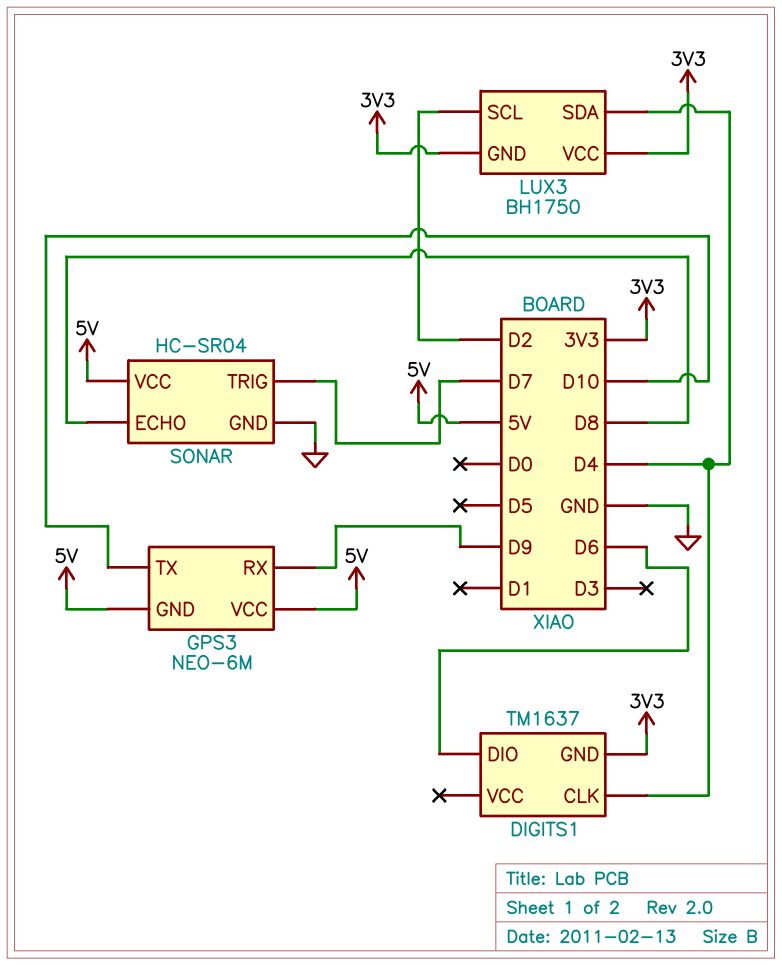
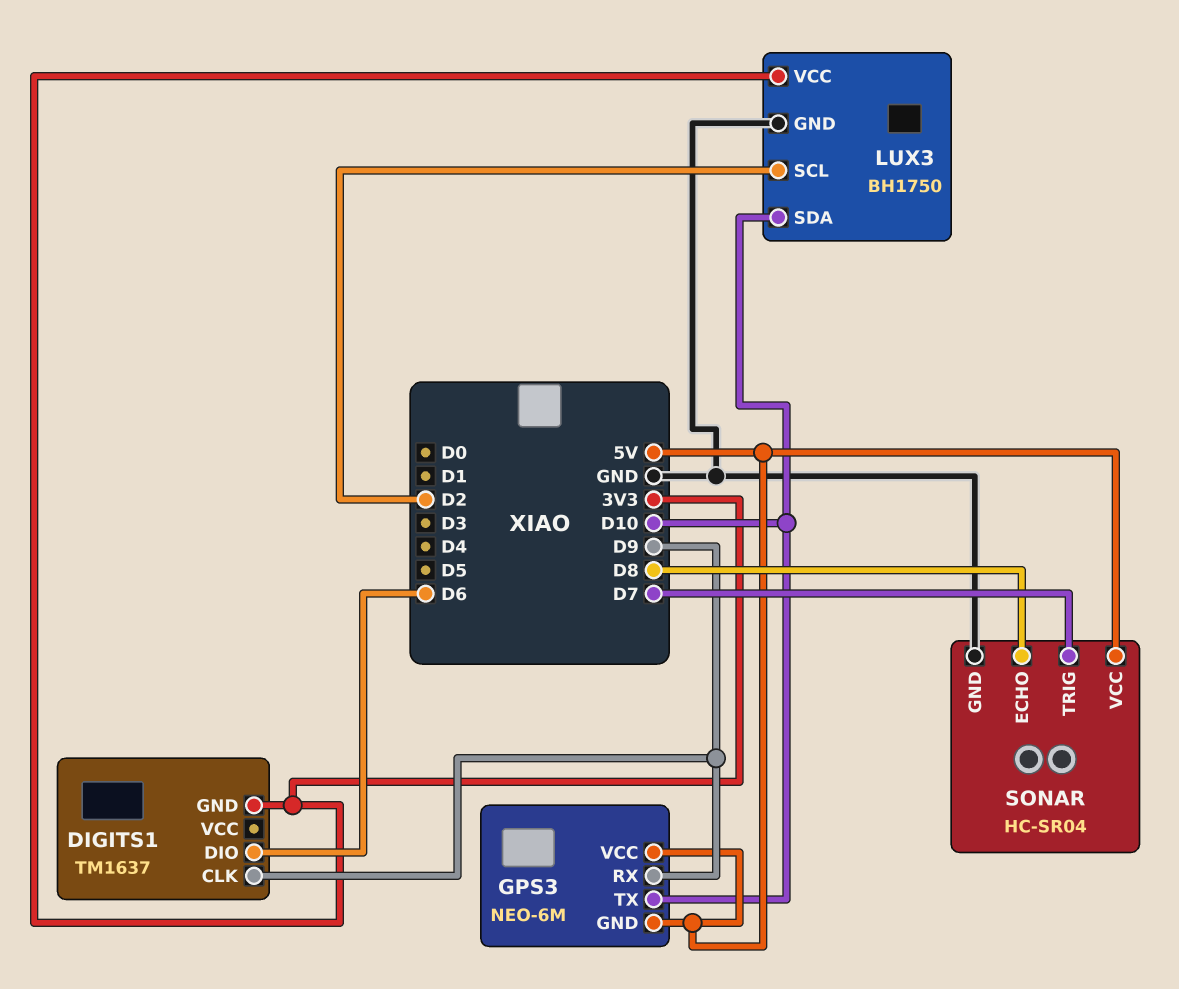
DIGITS1 pin CLK: D4 -> D9
LUX3 pin GND: 3V3 -> GND
LUX3 pin SDA: D4 -> D10

